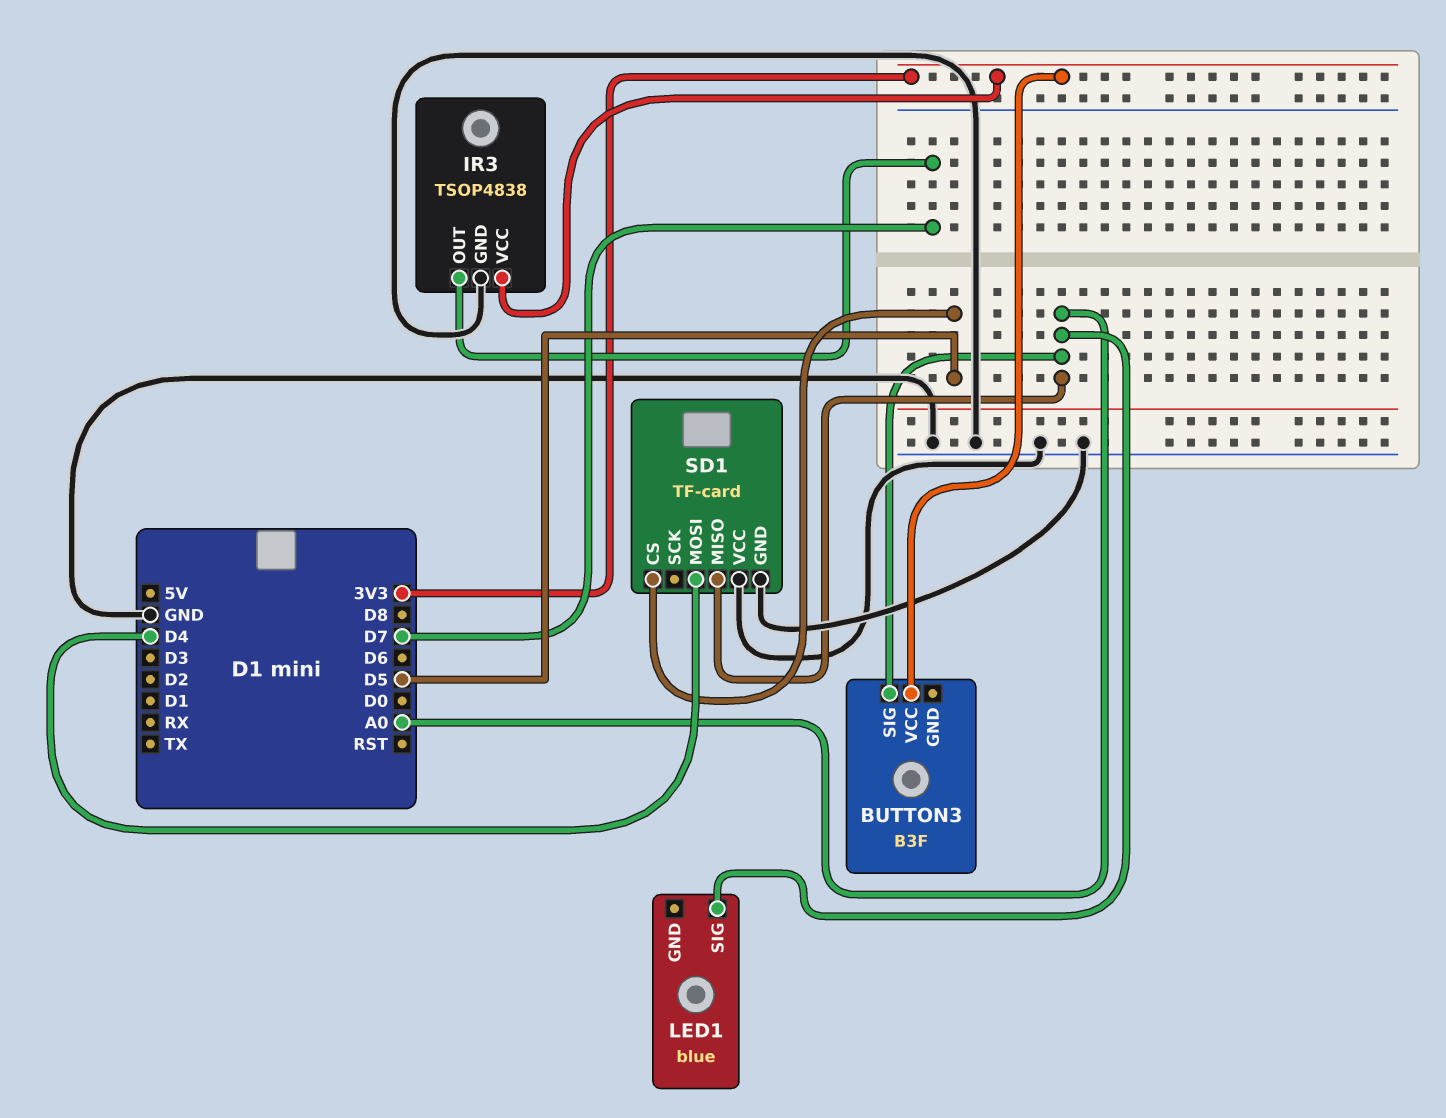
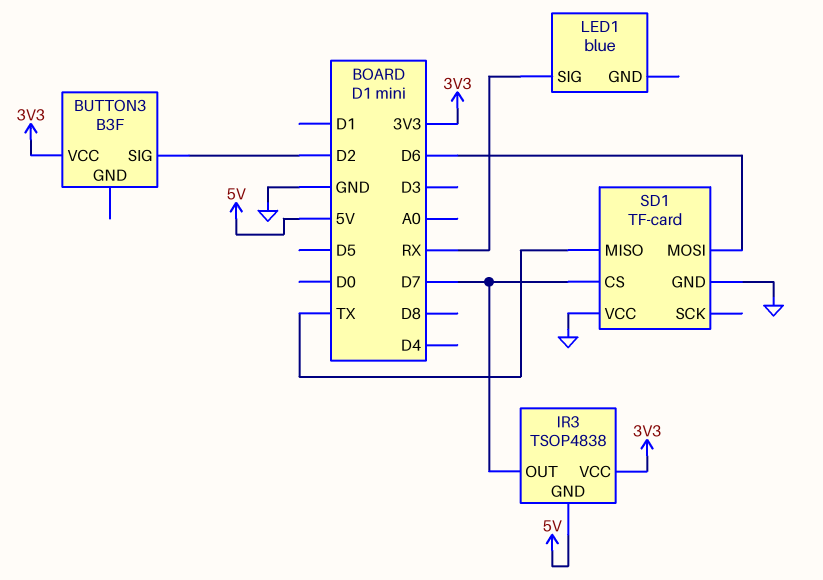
BUTTON3 pin SIG: A0 -> D2
IR3 pin GND: GND -> 5V
LED1 pin SIG: A0 -> RX
SD1 pin CS: D5 -> D7
SD1 pin MISO: A0 -> TX
SD1 pin MOSI: D4 -> D6

